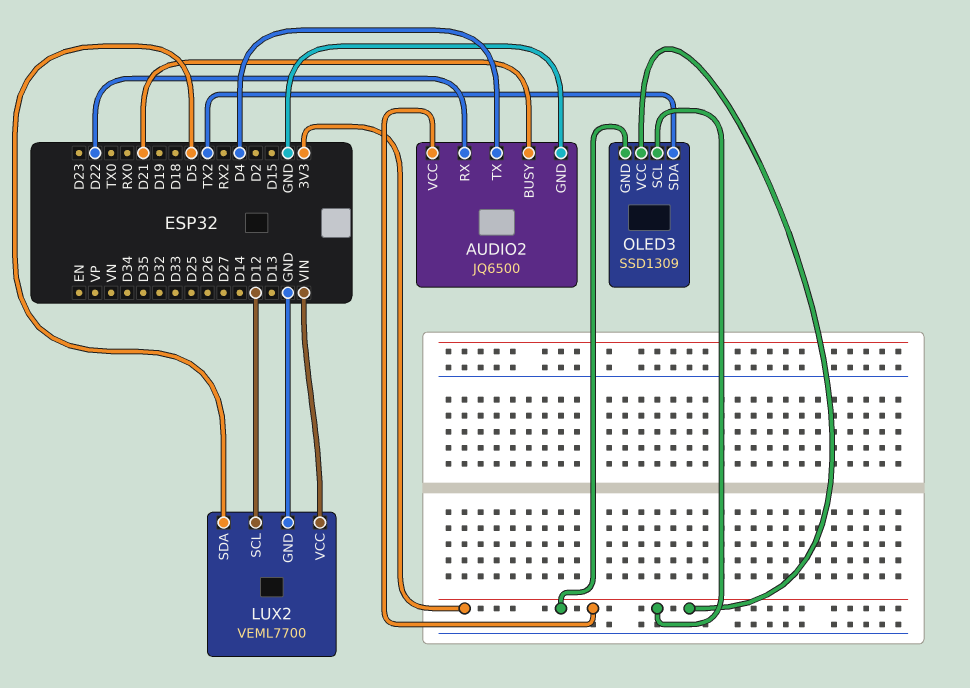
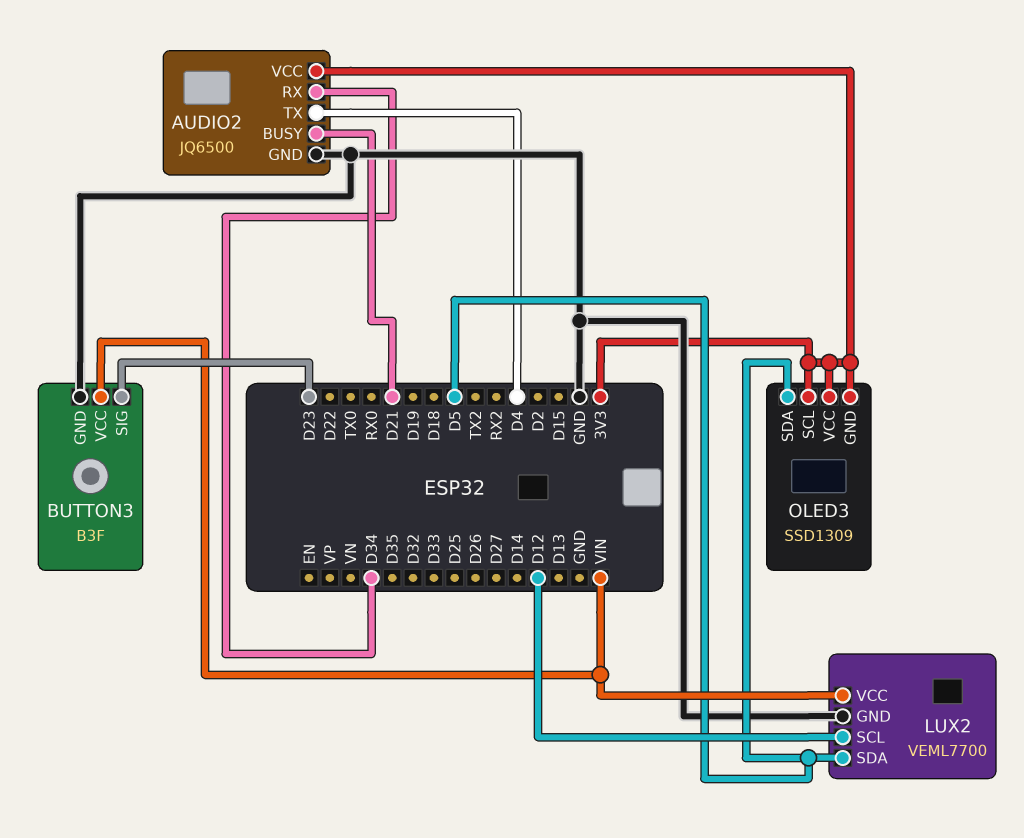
AUDIO2 pin RX: D22 -> D34
BUTTON3: none -> B3F
BUTTON3 pin GND: none -> GND
BUTTON3 pin SIG: none -> D23
BUTTON3 pin VCC: none -> VIN
OLED3 pin SDA: TX2 -> D5

